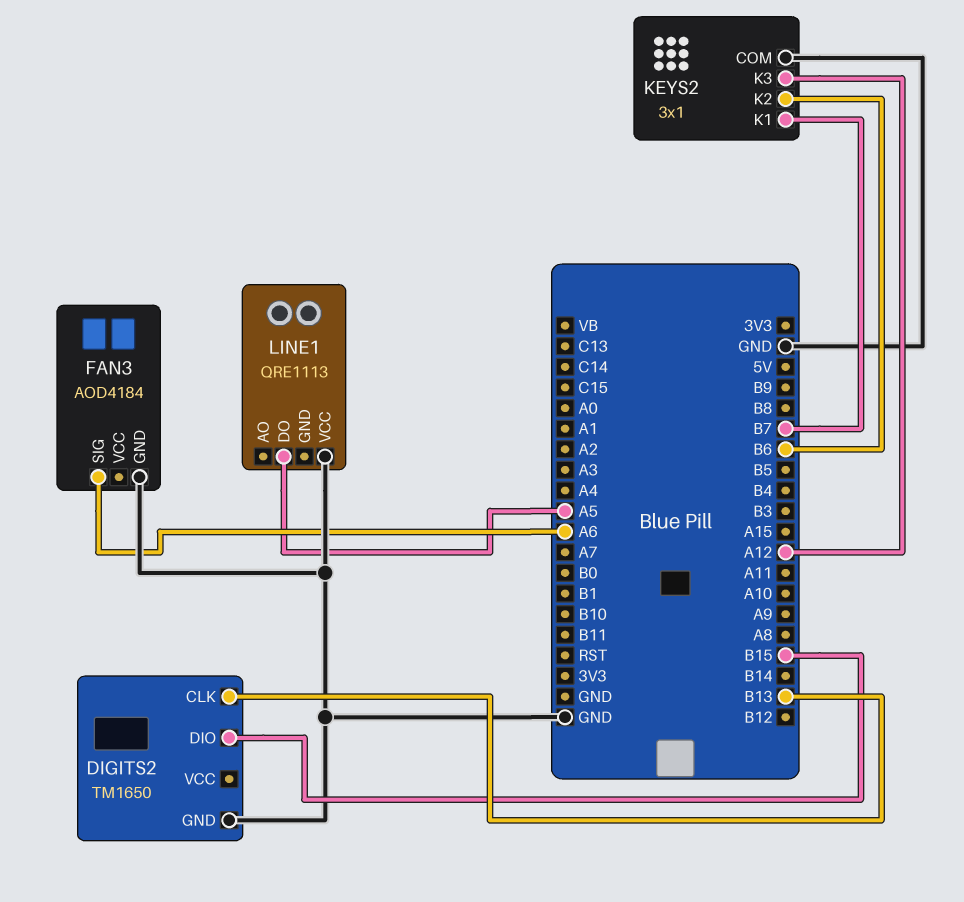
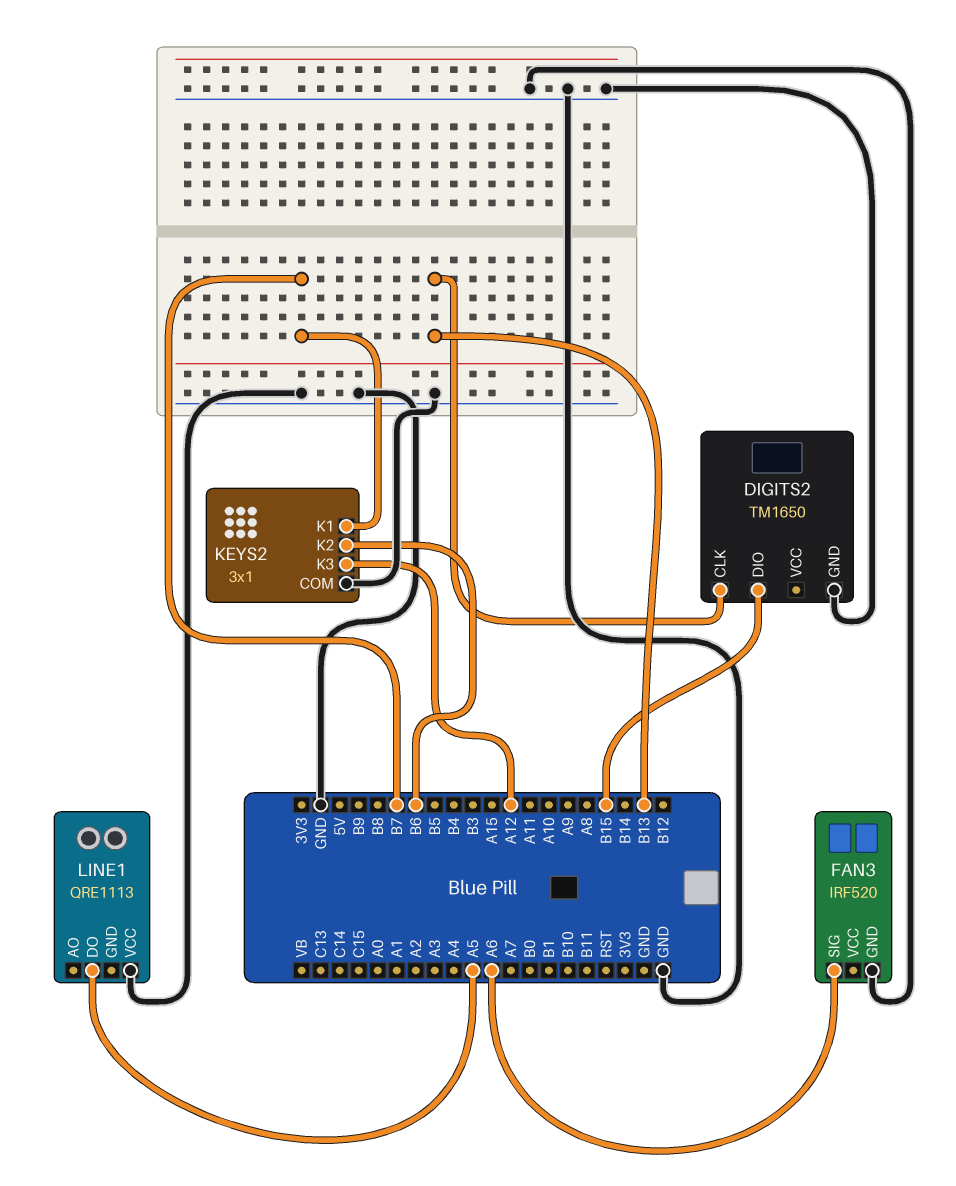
FAN3: AOD4184 -> IRF520

